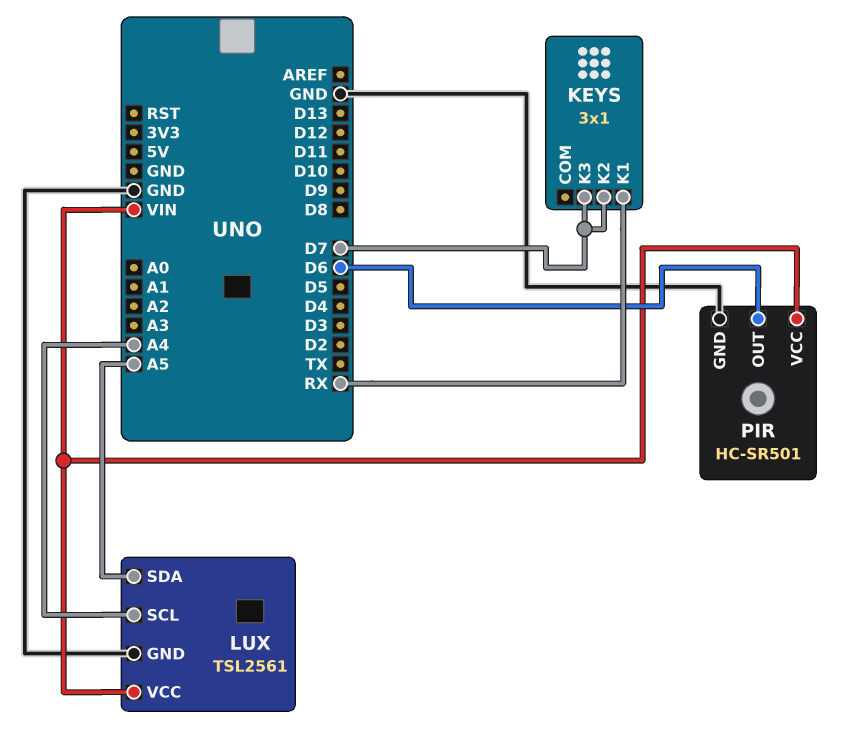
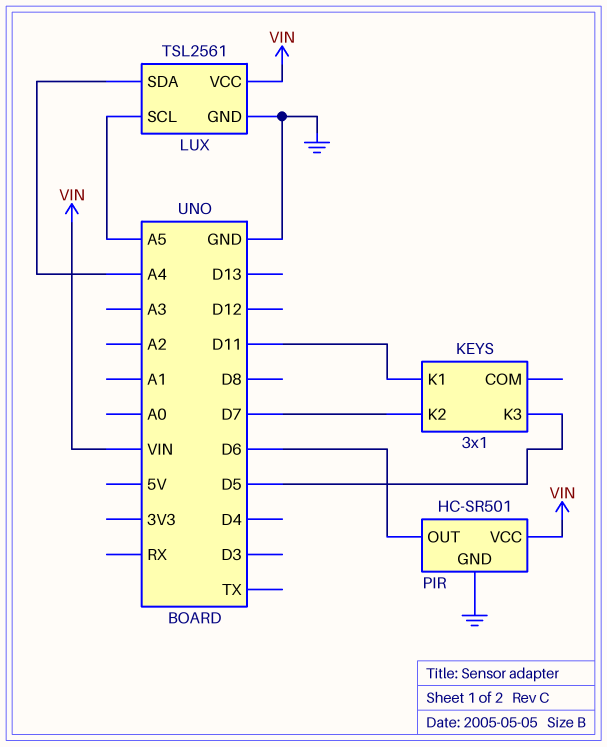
KEYS pin K1: RX -> D11
KEYS pin K3: D7 -> D5
LUX pin SCL: A4 -> A5
LUX pin SDA: A5 -> A4

